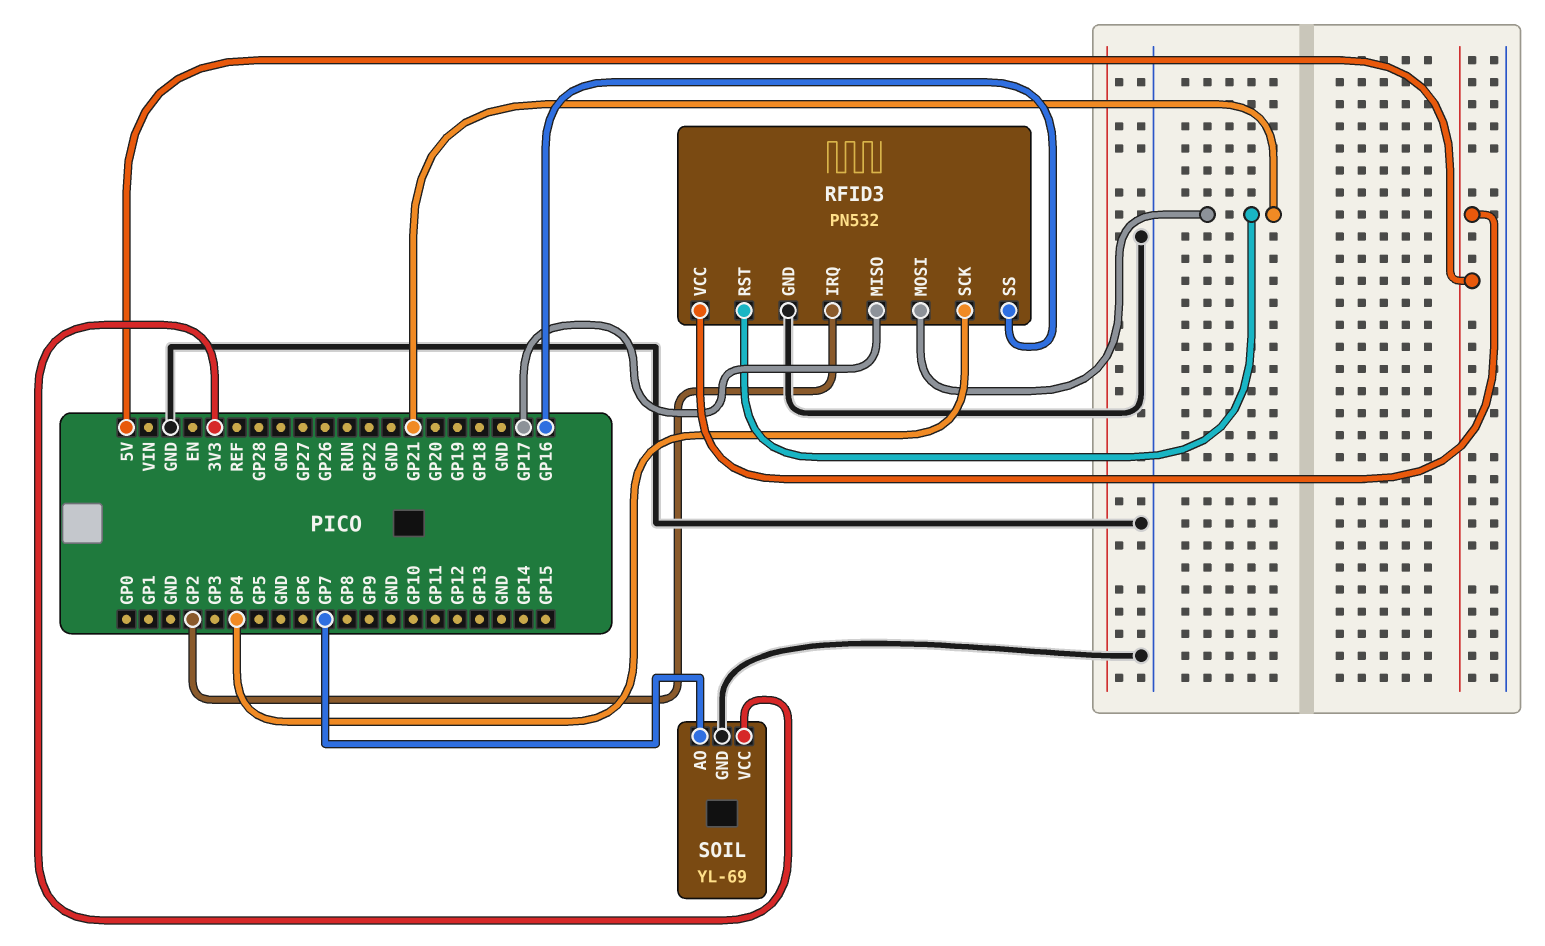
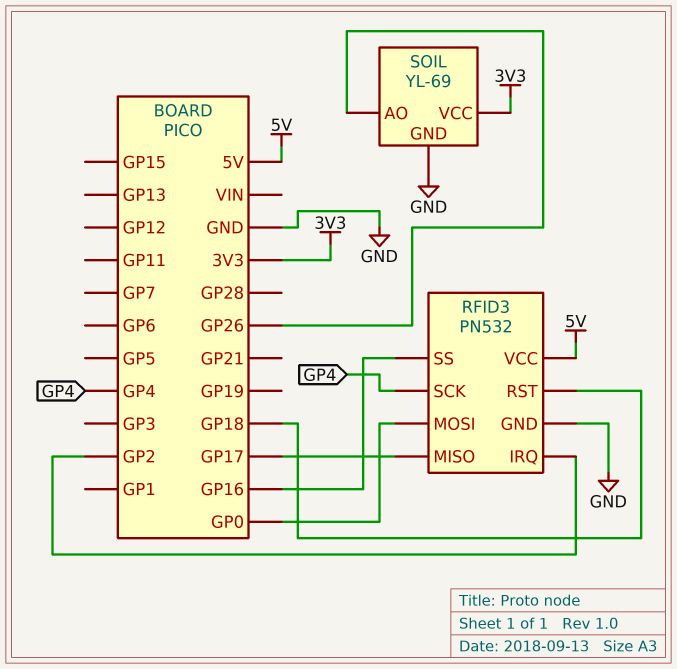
RFID3 pin MOSI: GP21 -> GP0
RFID3 pin RST: GP21 -> GP18
SOIL pin AO: GP7 -> GP26

